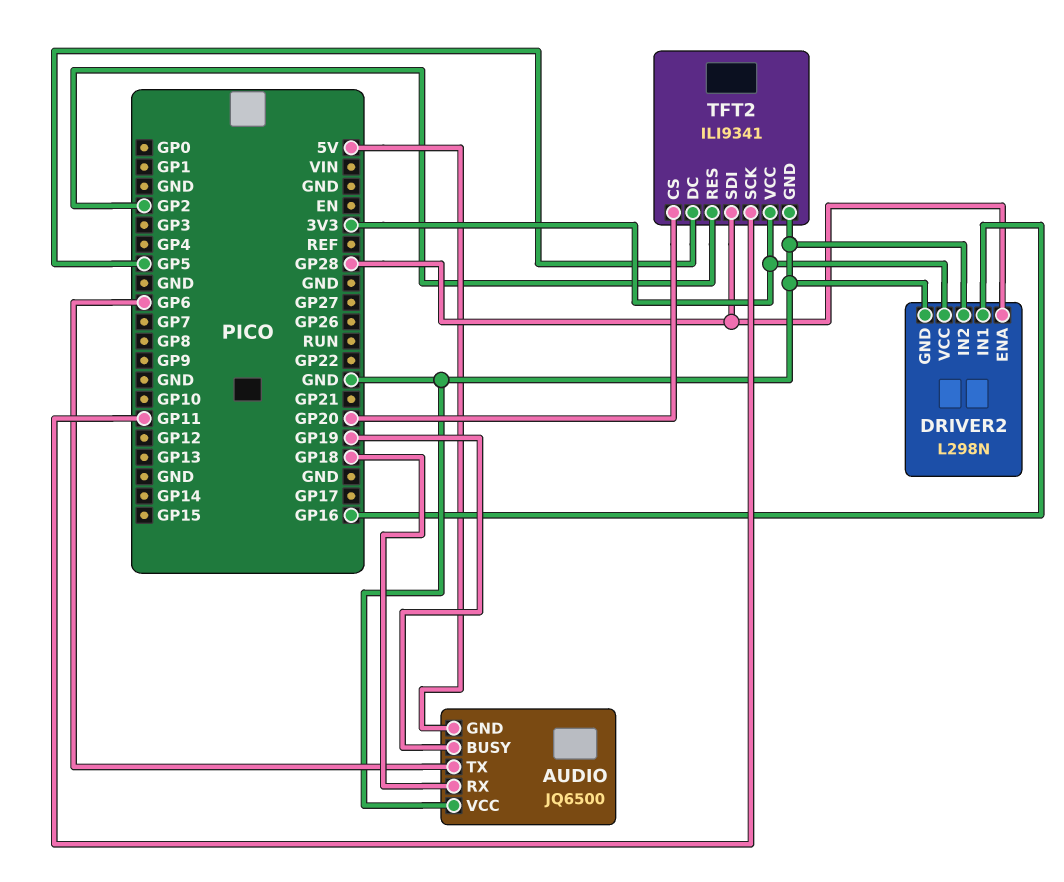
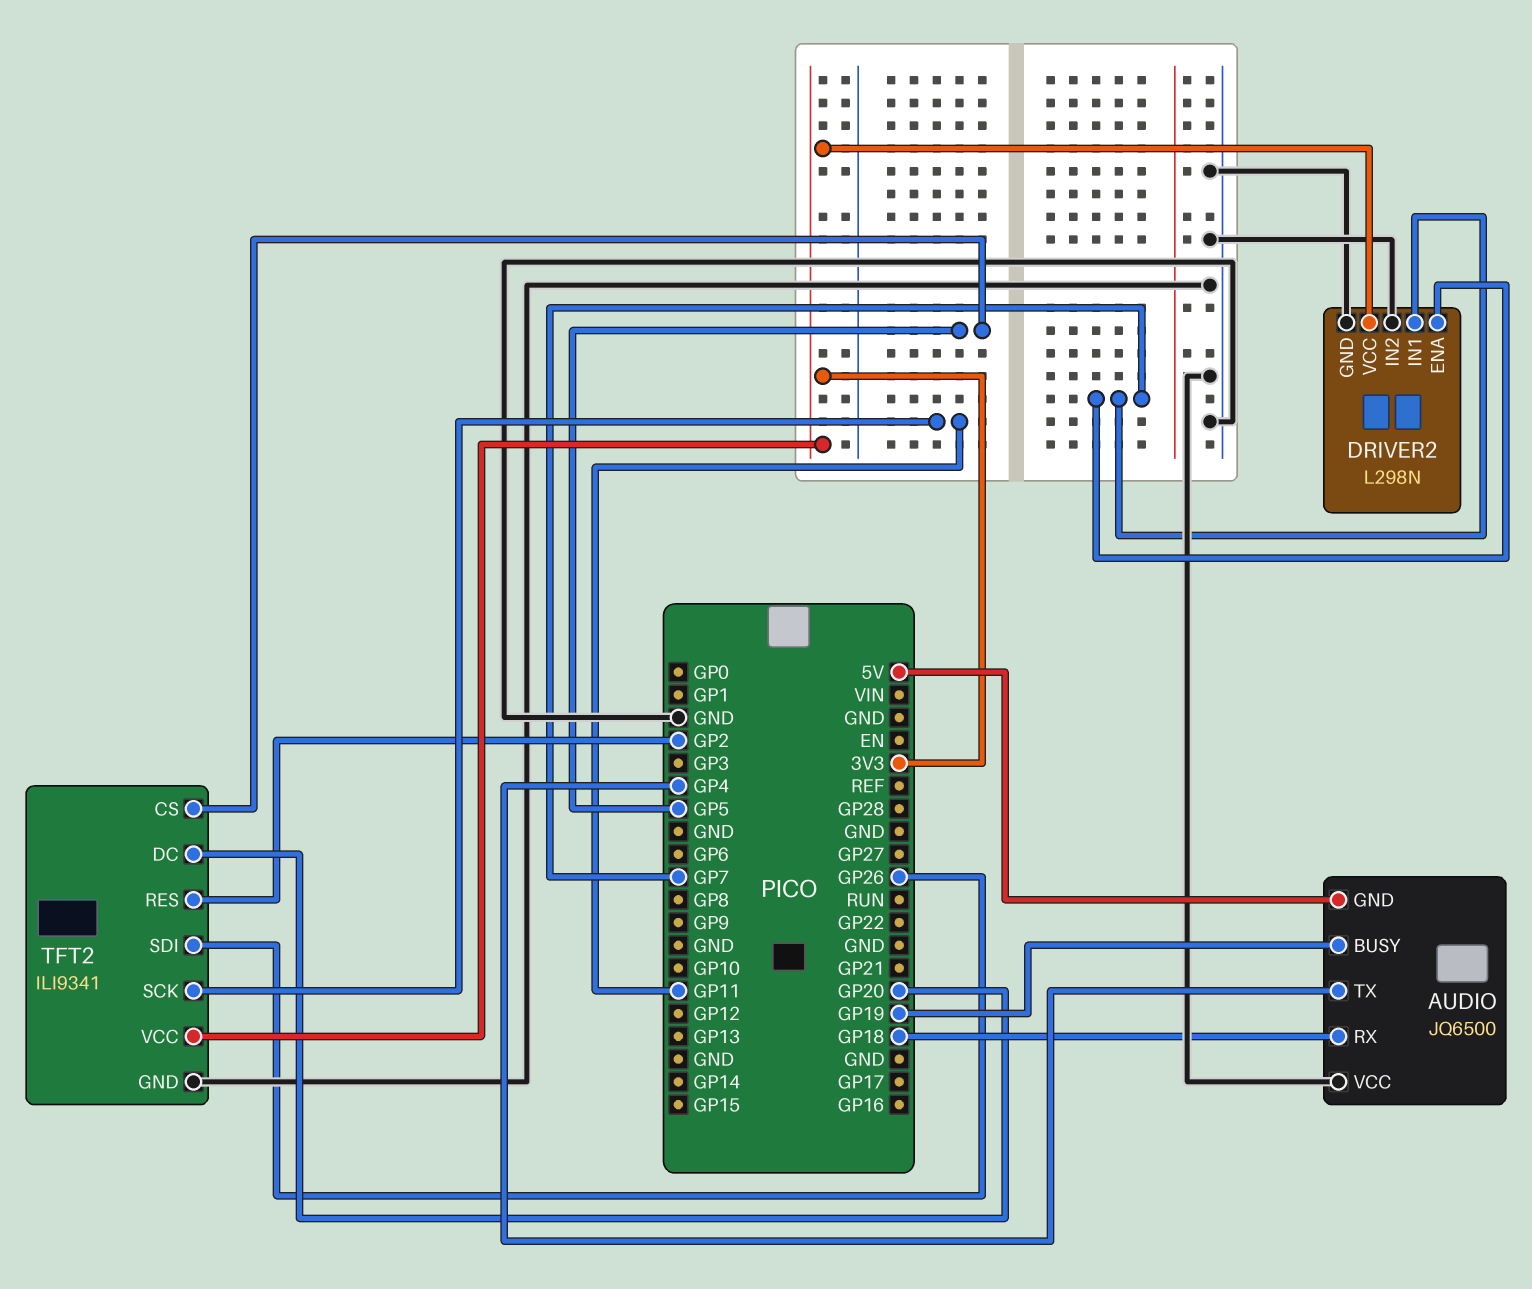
AUDIO pin TX: GP6 -> GP4
DRIVER2 pin ENA: GP28 -> GP7
DRIVER2 pin IN1: GP16 -> GP7
TFT2 pin CS: GP20 -> GP5
TFT2 pin DC: GP5 -> GP20
TFT2 pin SDI: GP28 -> GP26

